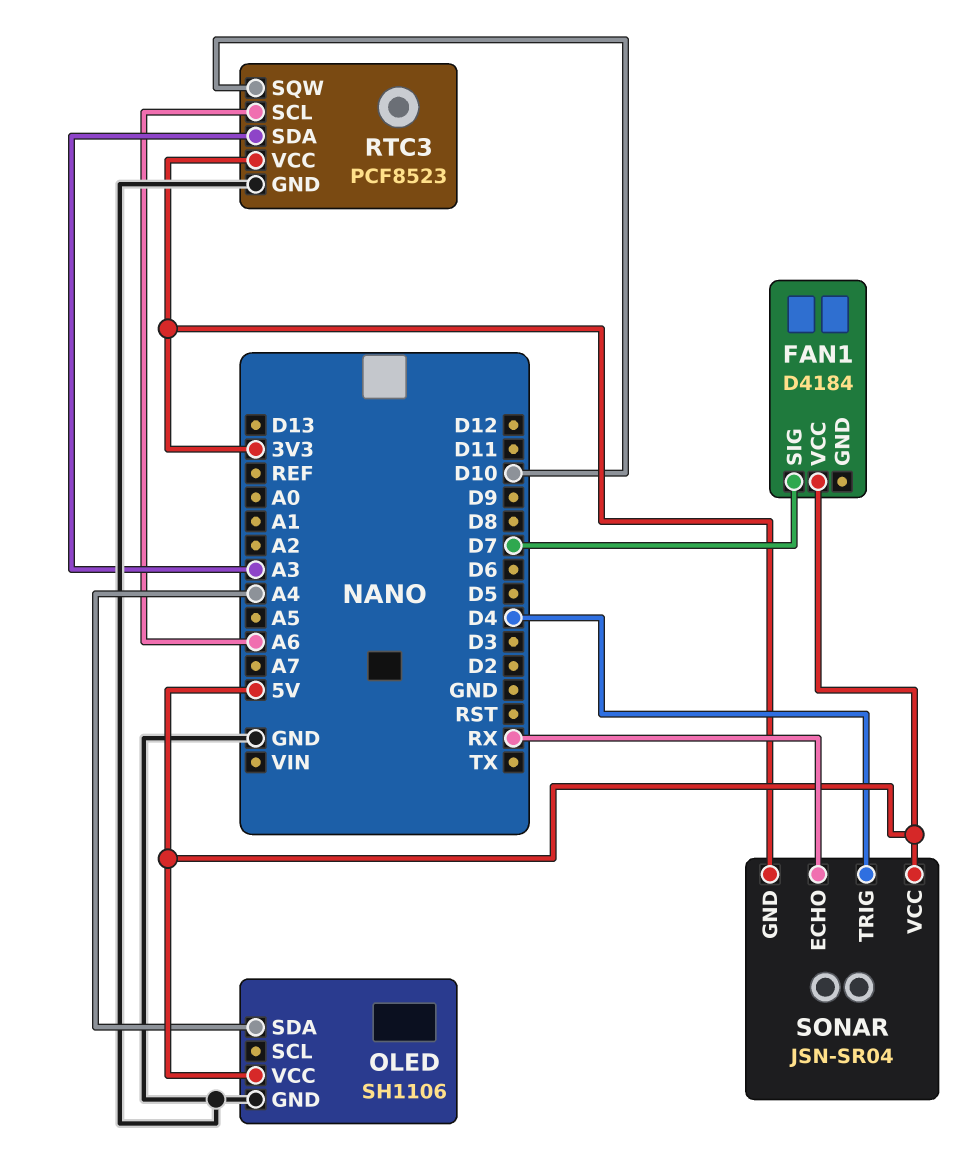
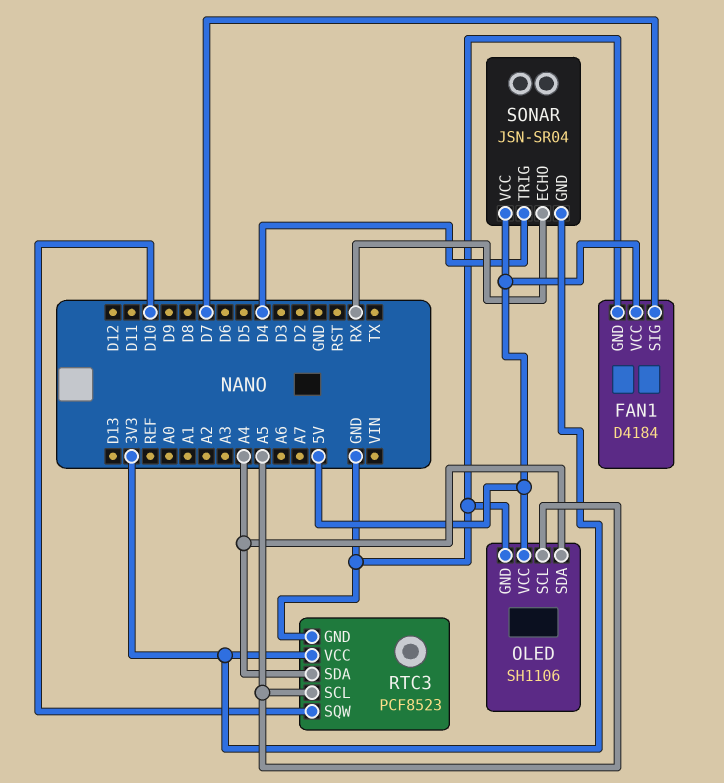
FAN1 pin GND: none -> GND
OLED pin SCL: none -> A5
RTC3 pin SCL: A6 -> A5
RTC3 pin SDA: A3 -> A4

